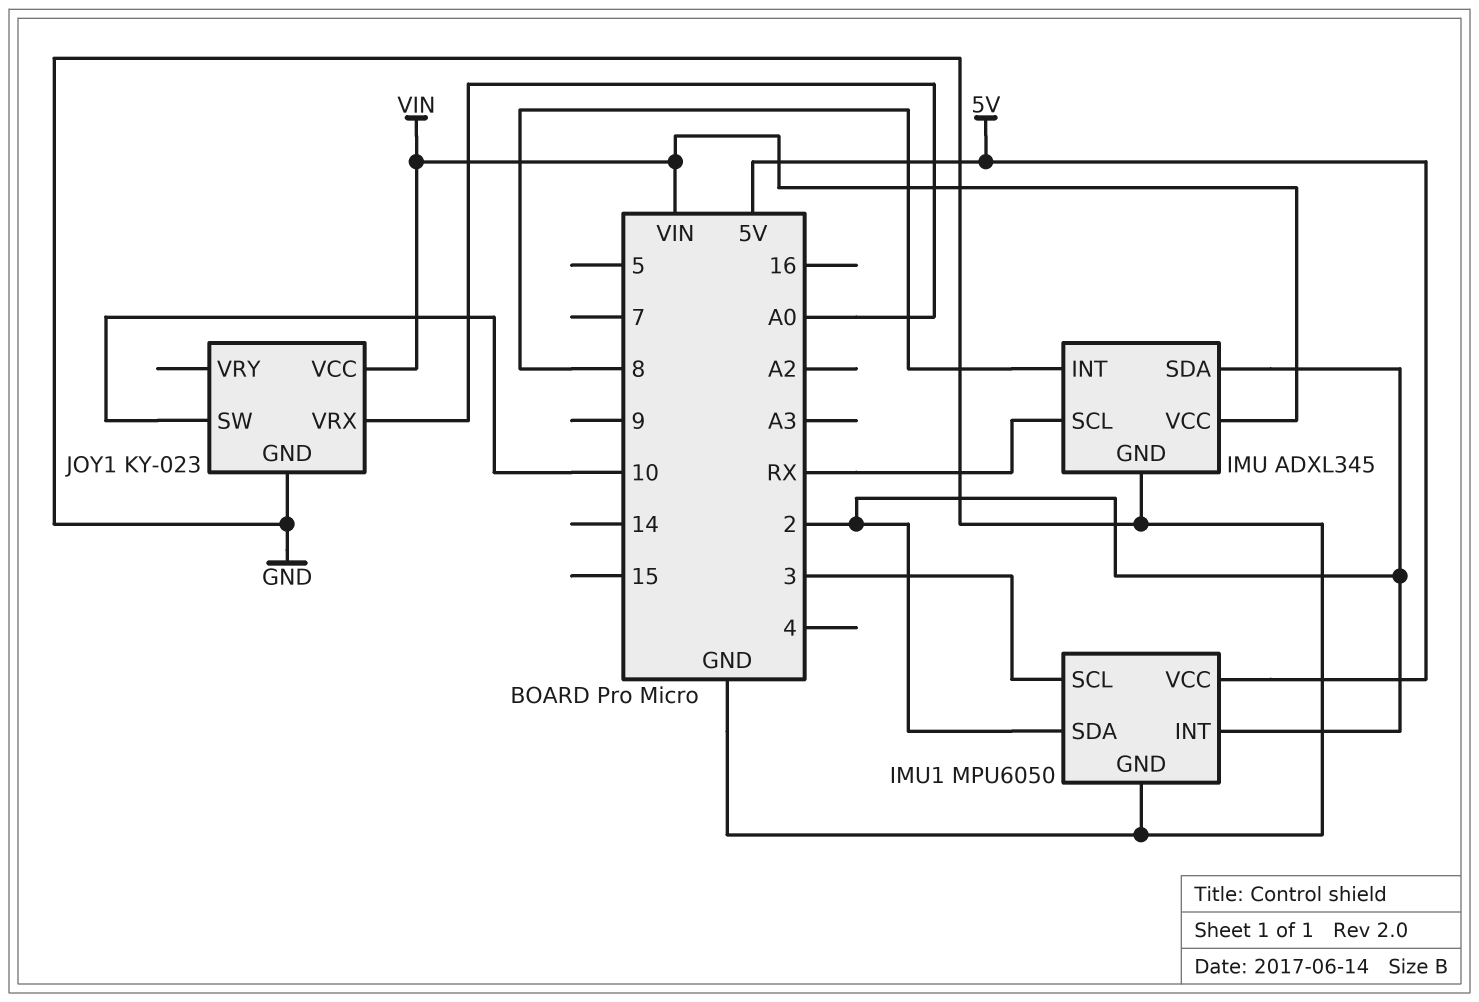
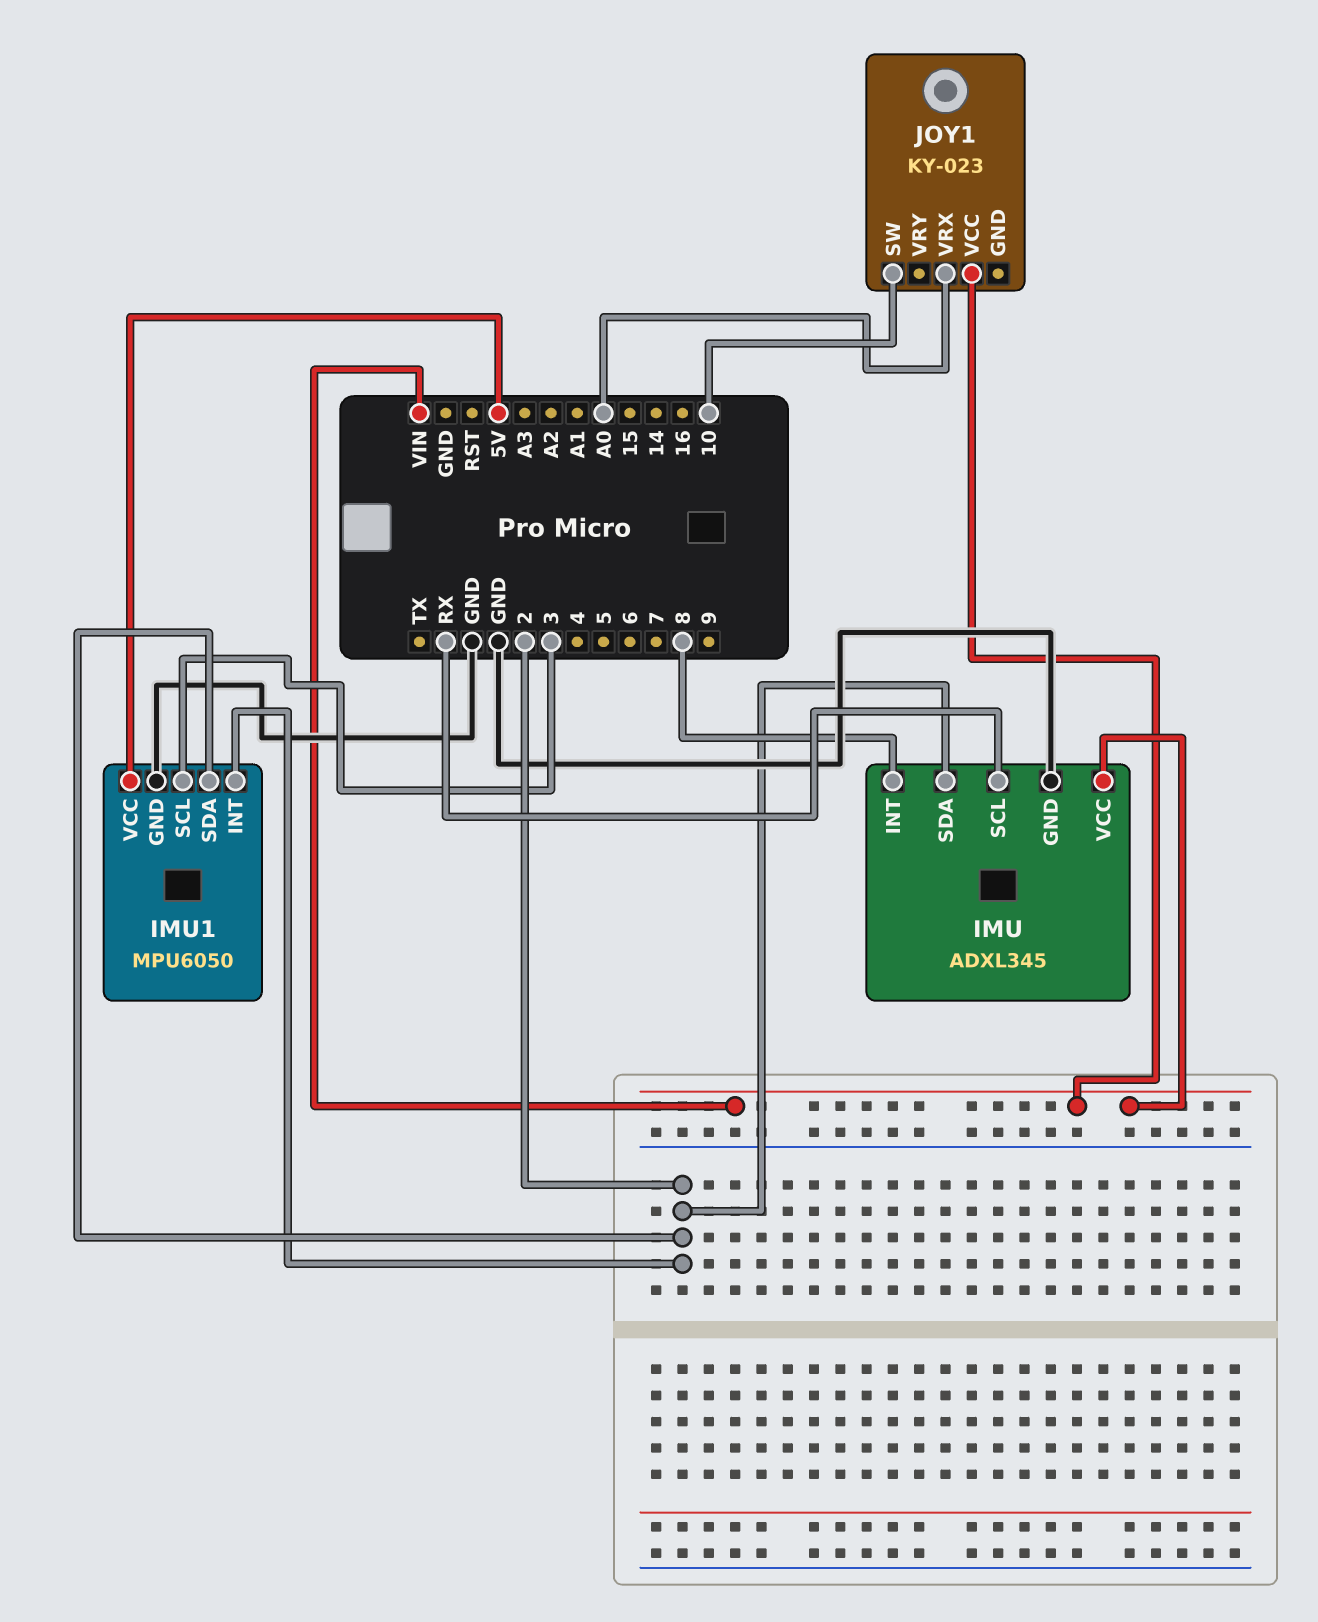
JOY1 pin GND: GND -> none

